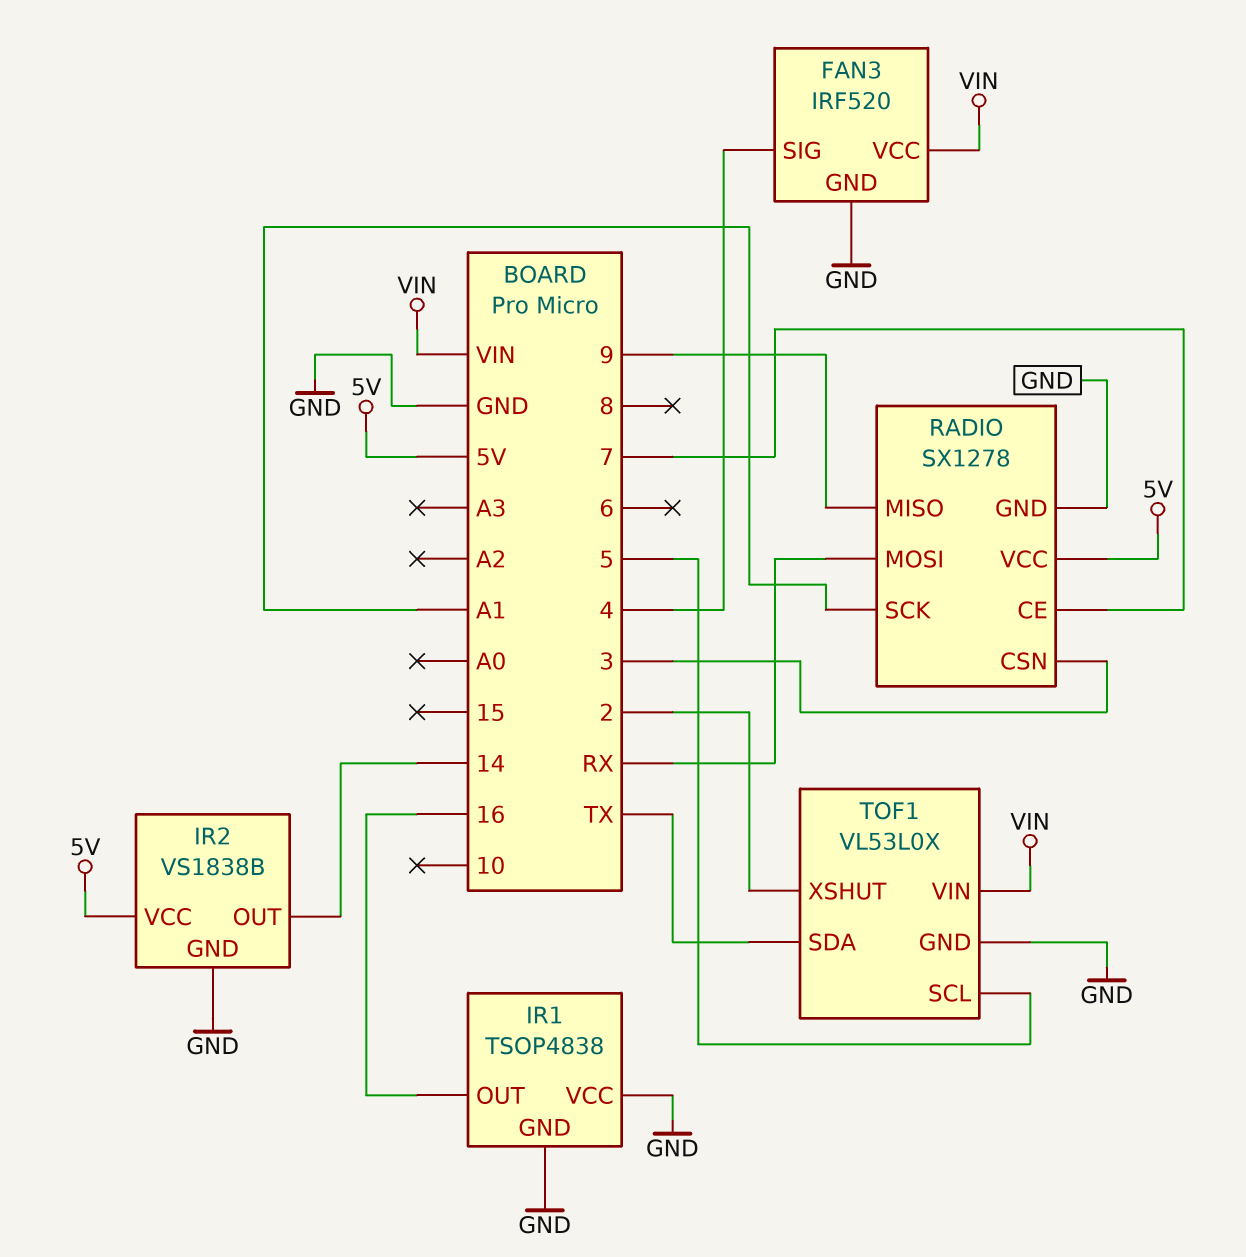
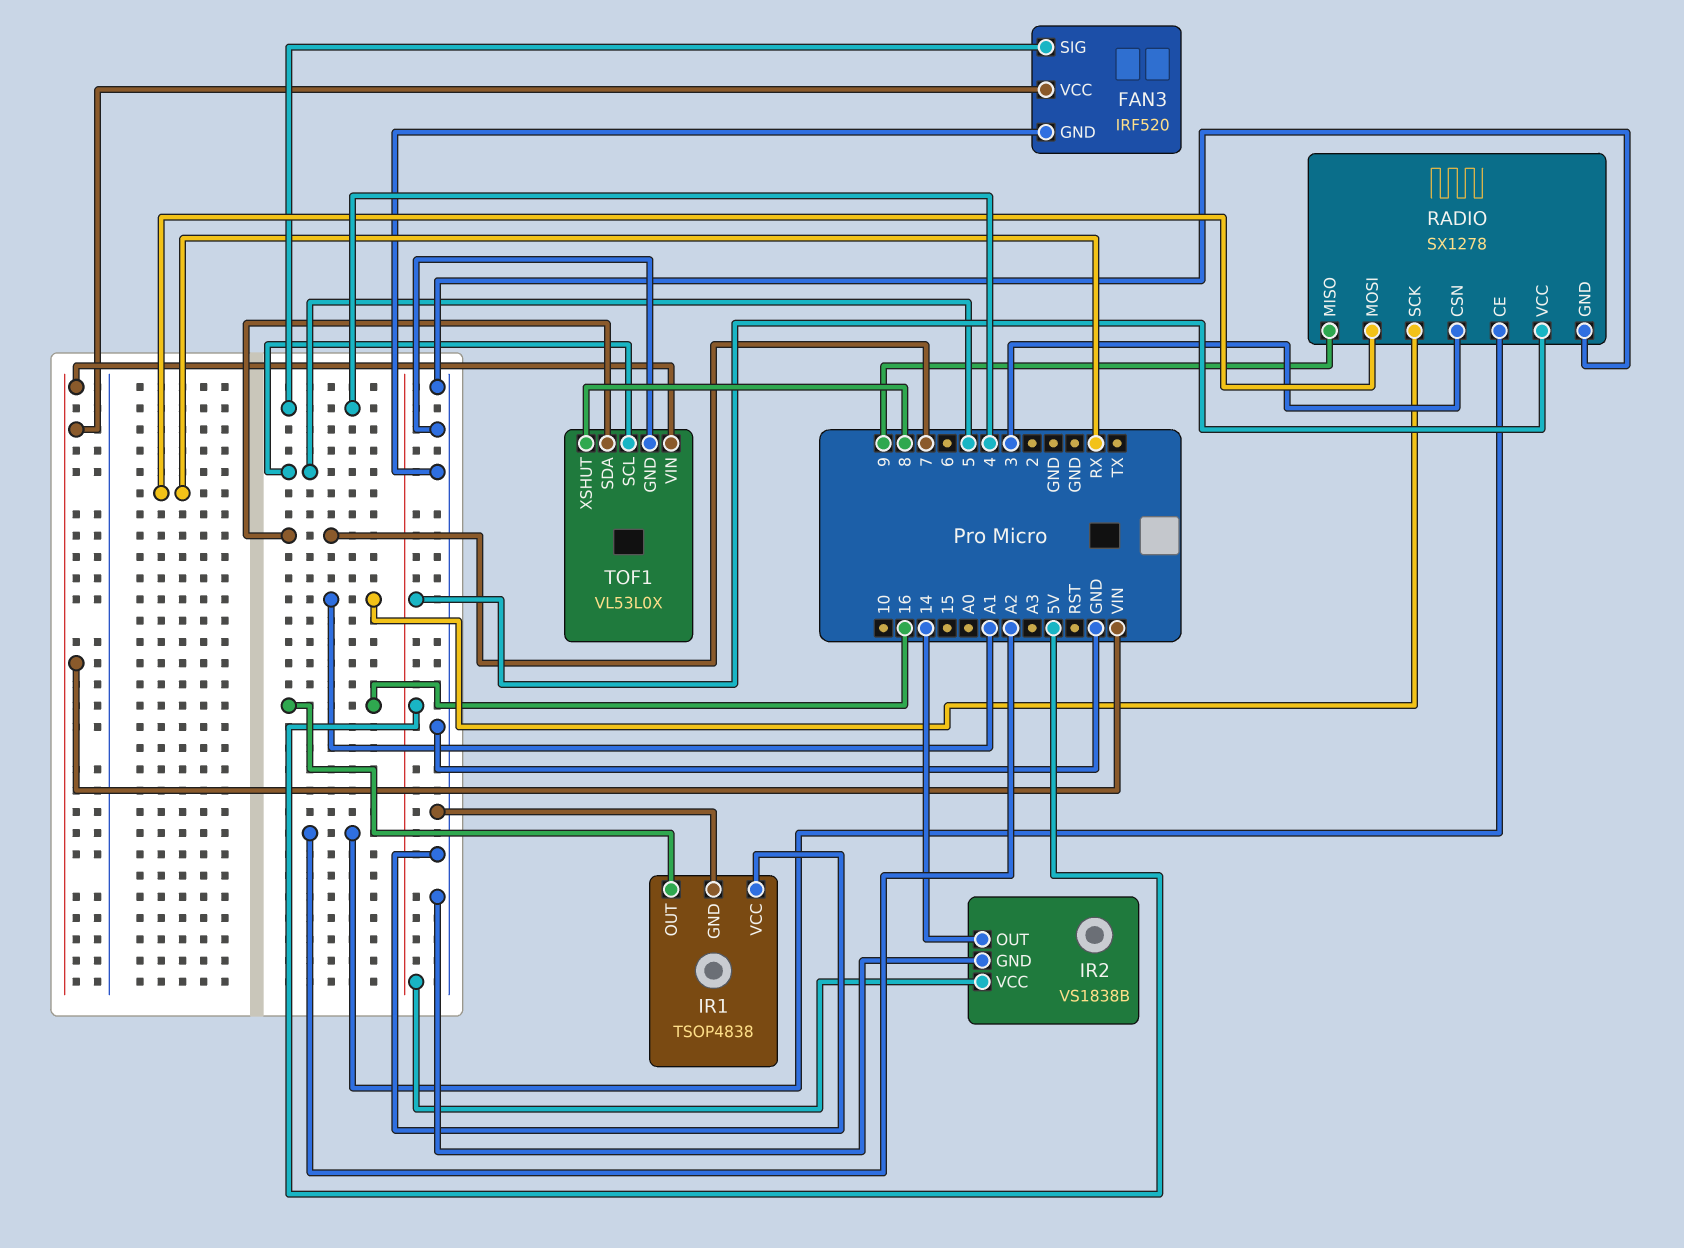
RADIO pin CE: 7 -> A2
TOF1 pin SDA: TX -> 7
TOF1 pin XSHUT: 2 -> 8

